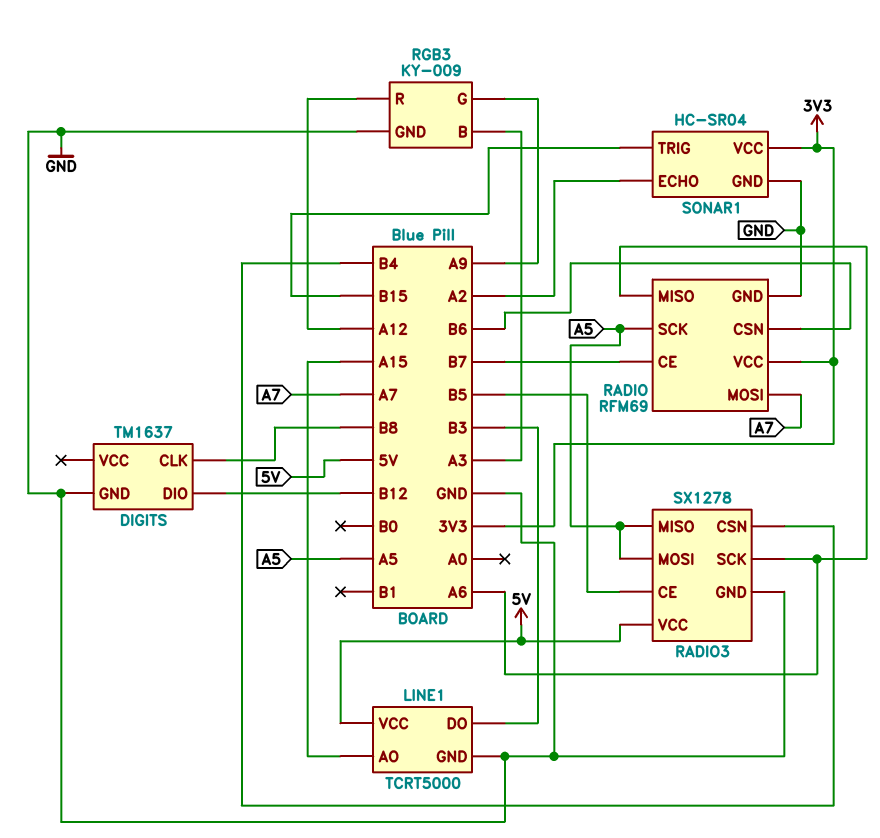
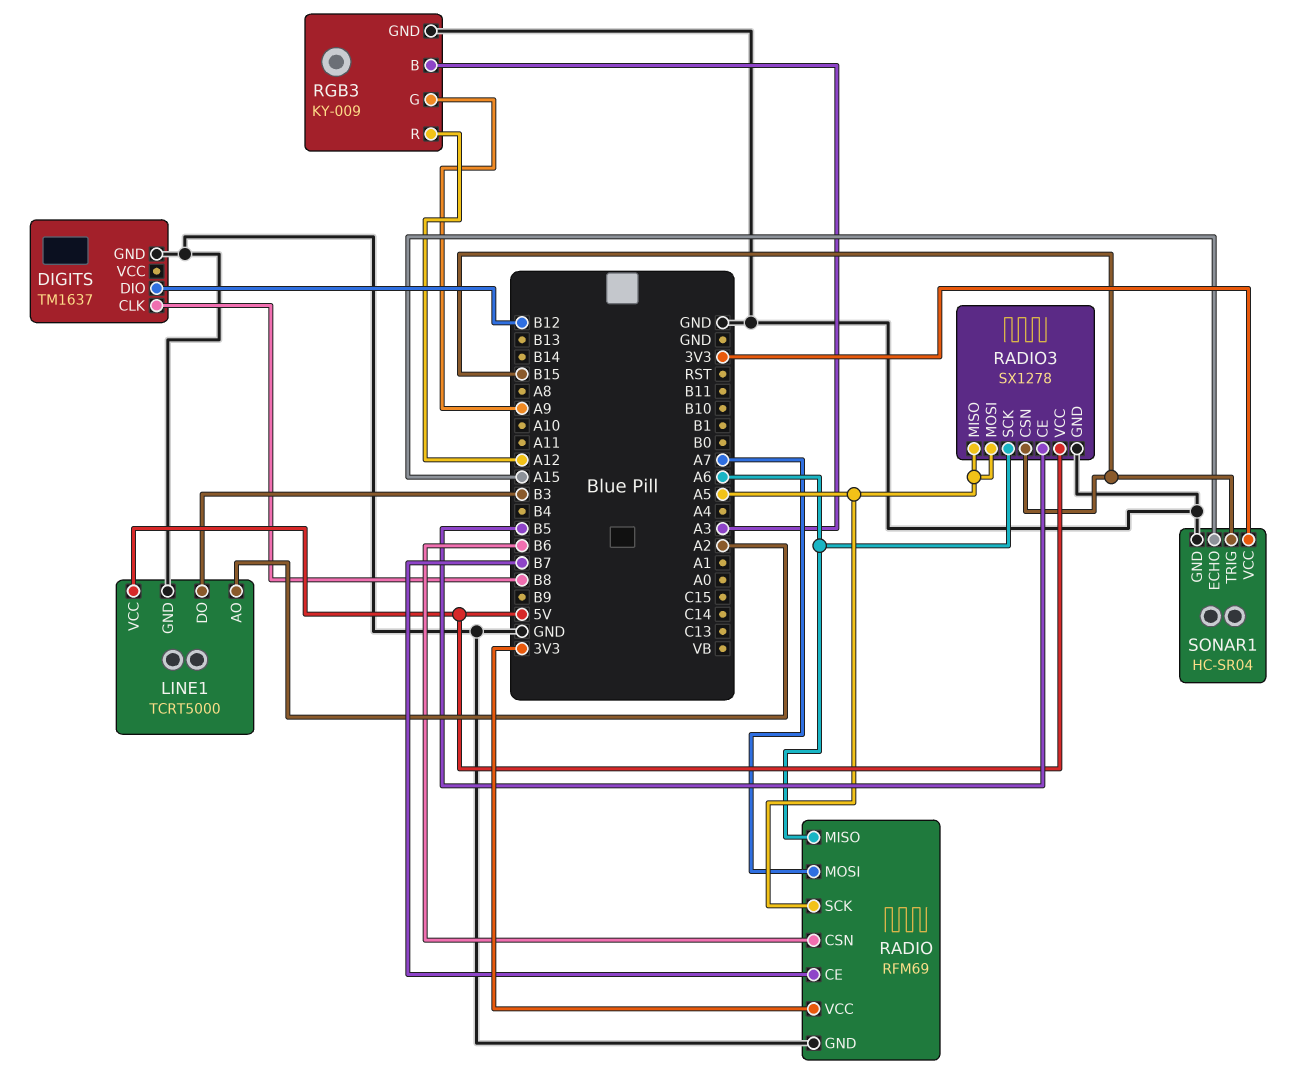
LINE1 pin AO: A15 -> A2
RADIO3 pin CSN: B4 -> B15
SONAR1 pin ECHO: A2 -> A15

